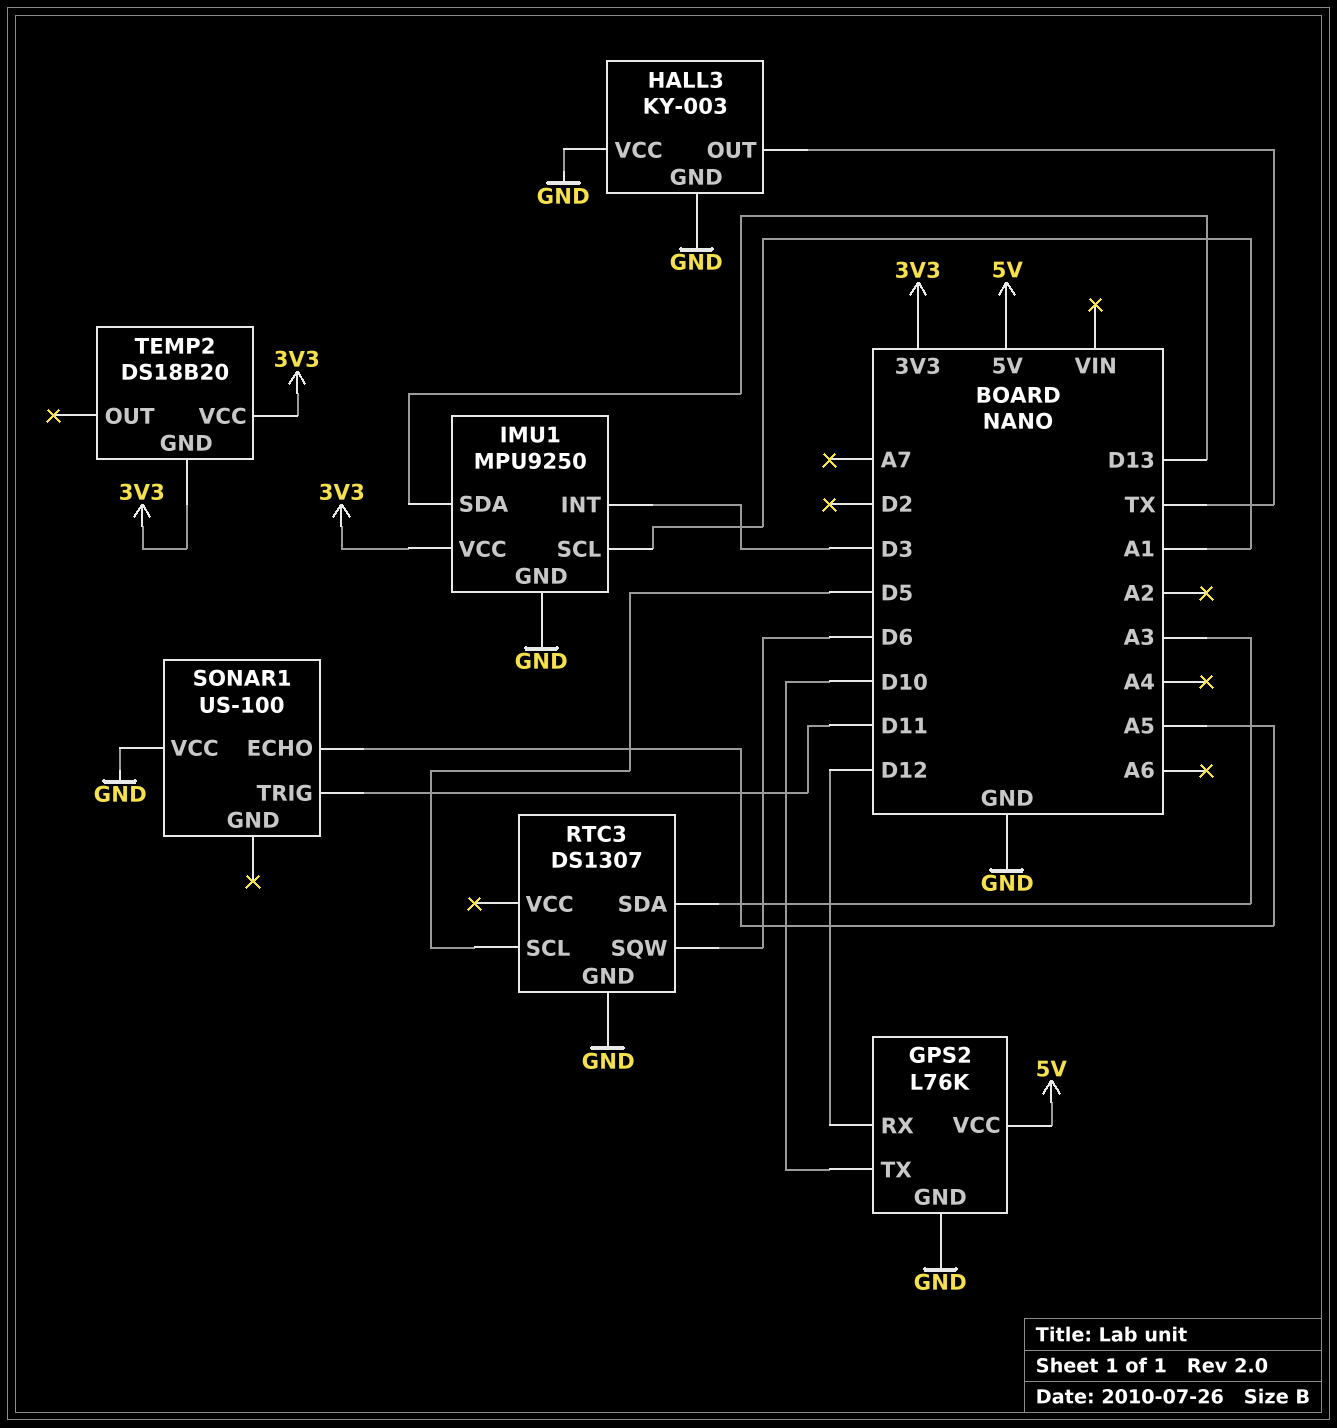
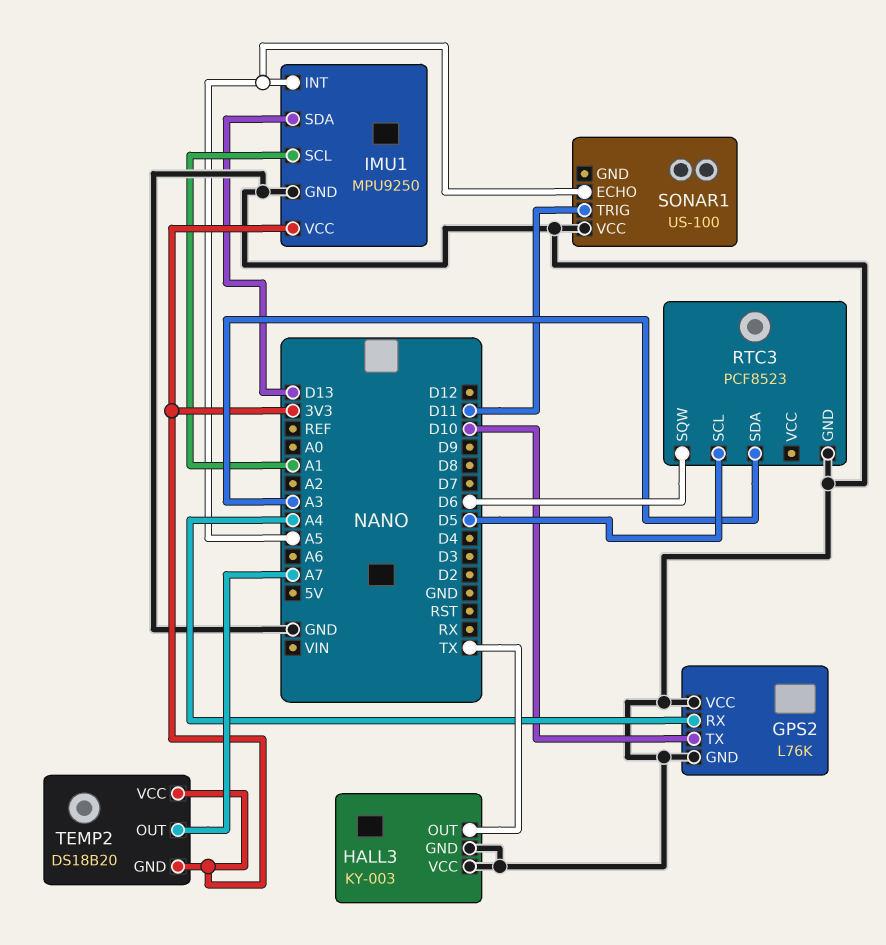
GPS2 pin RX: D12 -> A4
GPS2 pin VCC: 5V -> GND
IMU1 pin INT: D3 -> A5
RTC3: DS1307 -> PCF8523
TEMP2 pin OUT: none -> A7

